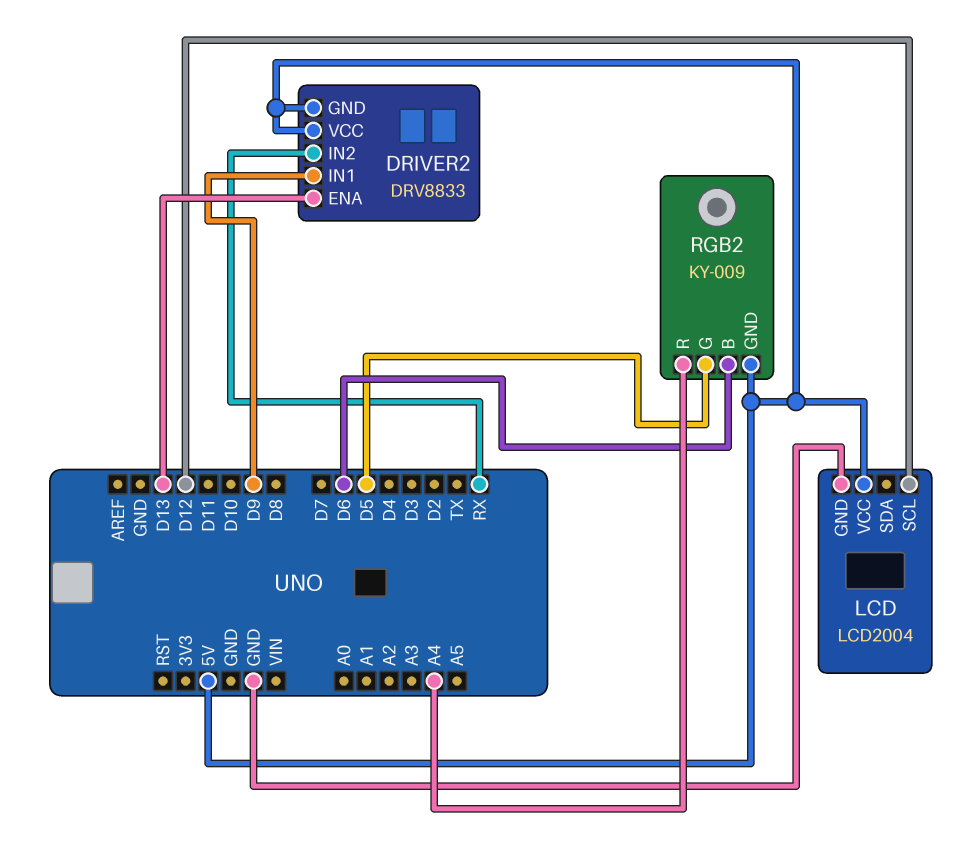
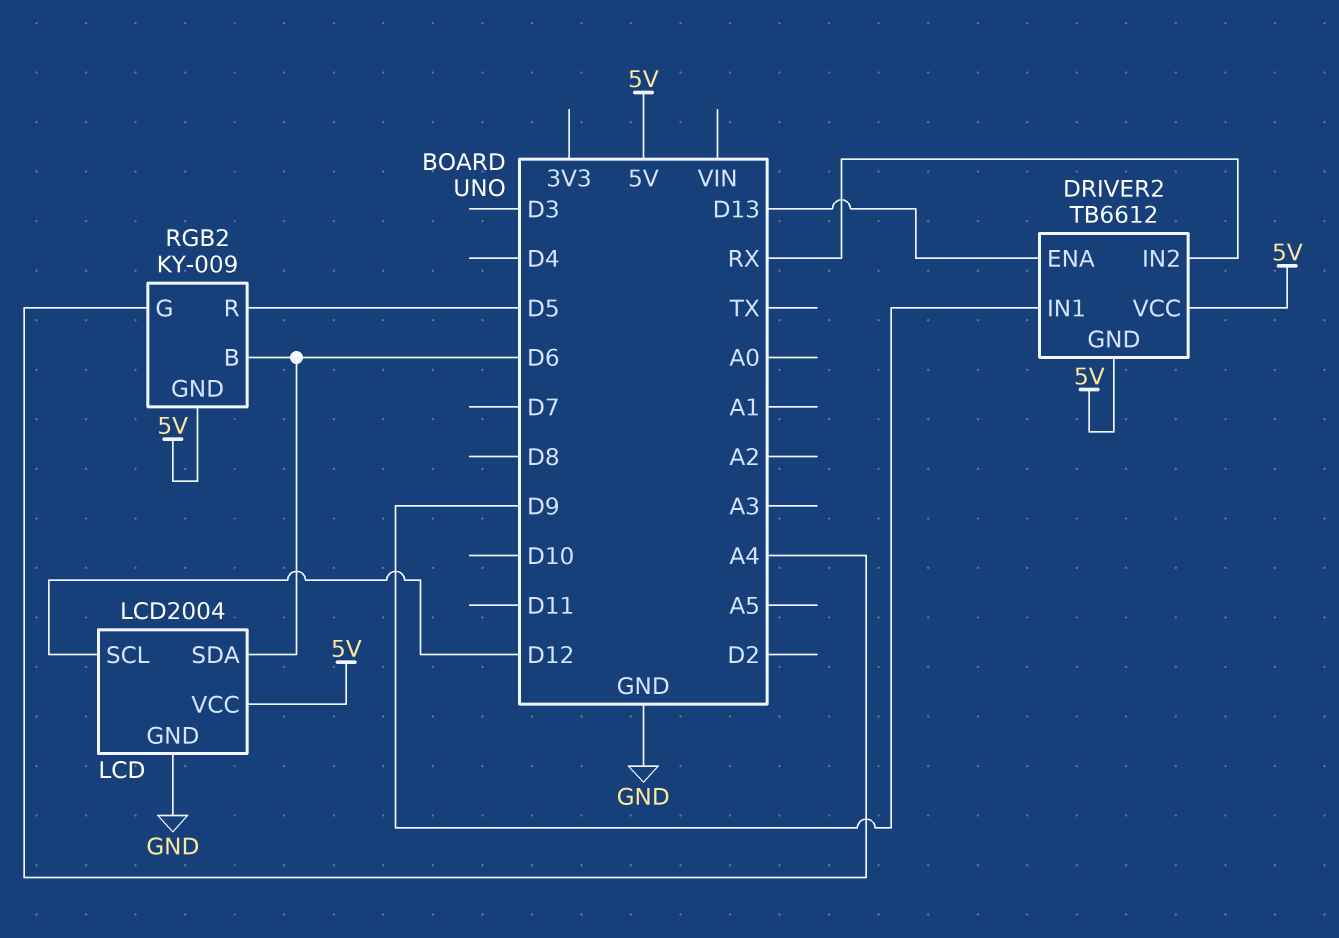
DRIVER2: DRV8833 -> TB6612
LCD pin SDA: none -> D6
RGB2 pin G: D5 -> A4
RGB2 pin R: A4 -> D5

